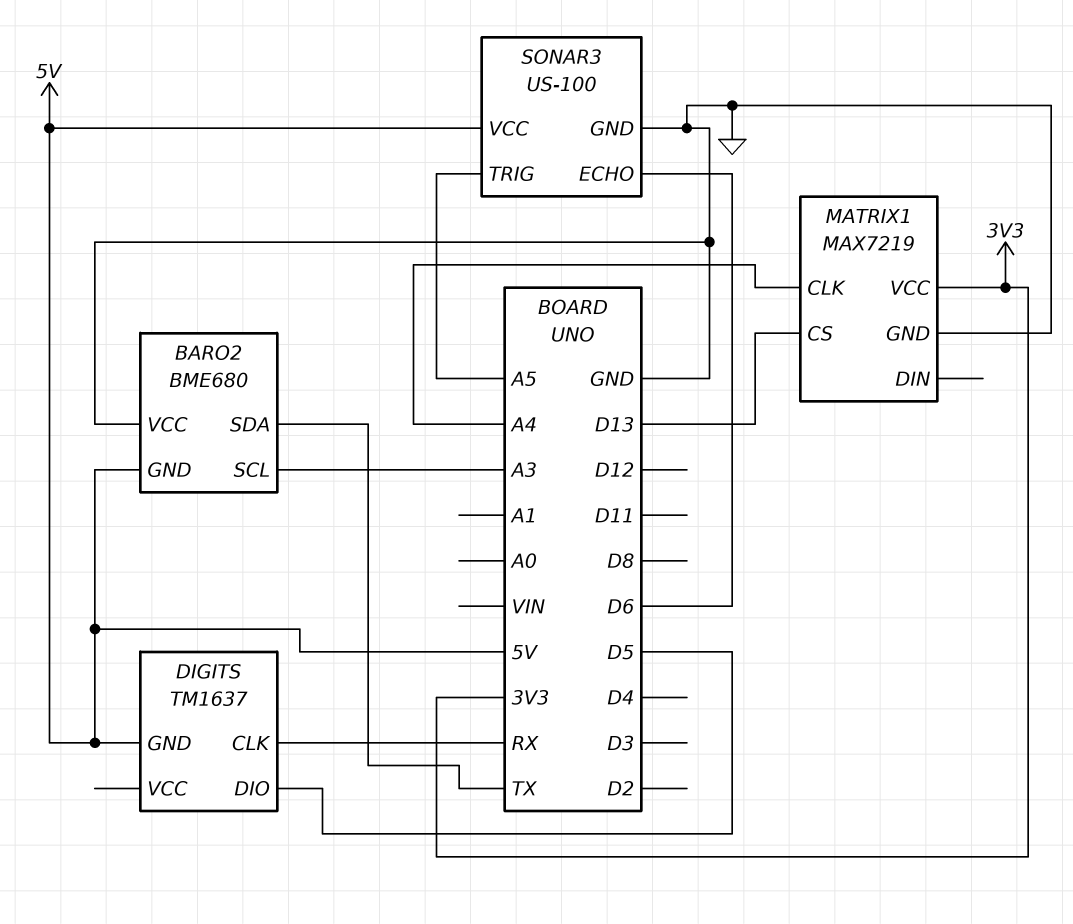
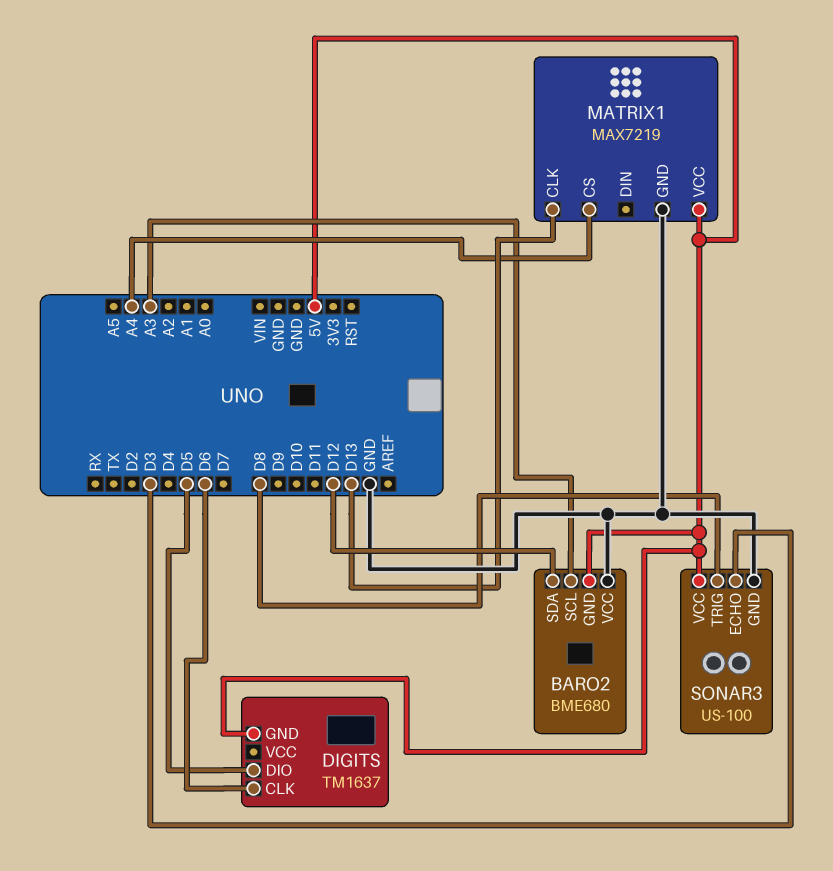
BARO2 pin SDA: TX -> D12
DIGITS pin CLK: RX -> D6
MATRIX1 pin CLK: A4 -> D13
MATRIX1 pin CS: D13 -> A4
MATRIX1 pin VCC: 3V3 -> 5V
SONAR3 pin ECHO: D6 -> D3
SONAR3 pin TRIG: A5 -> D8

